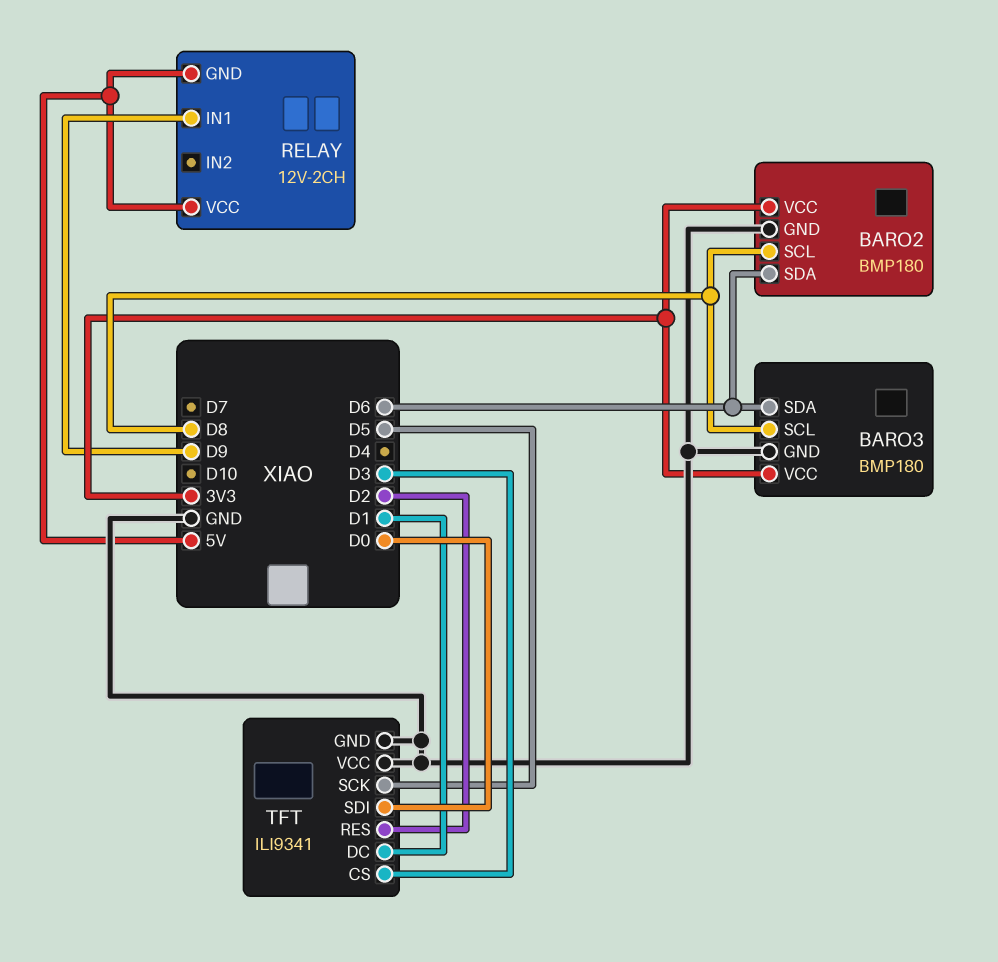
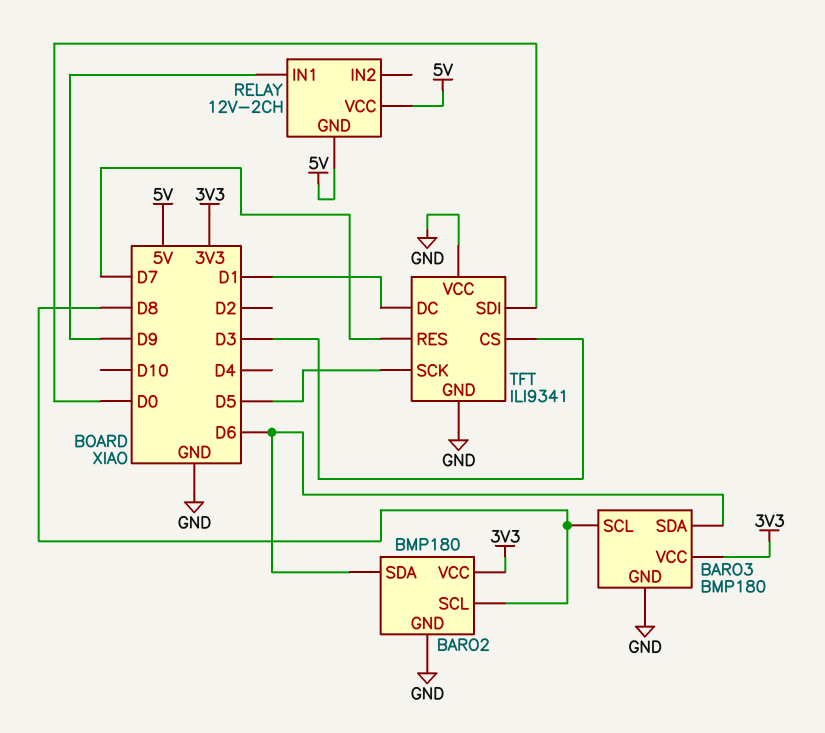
TFT pin RES: D2 -> D7

